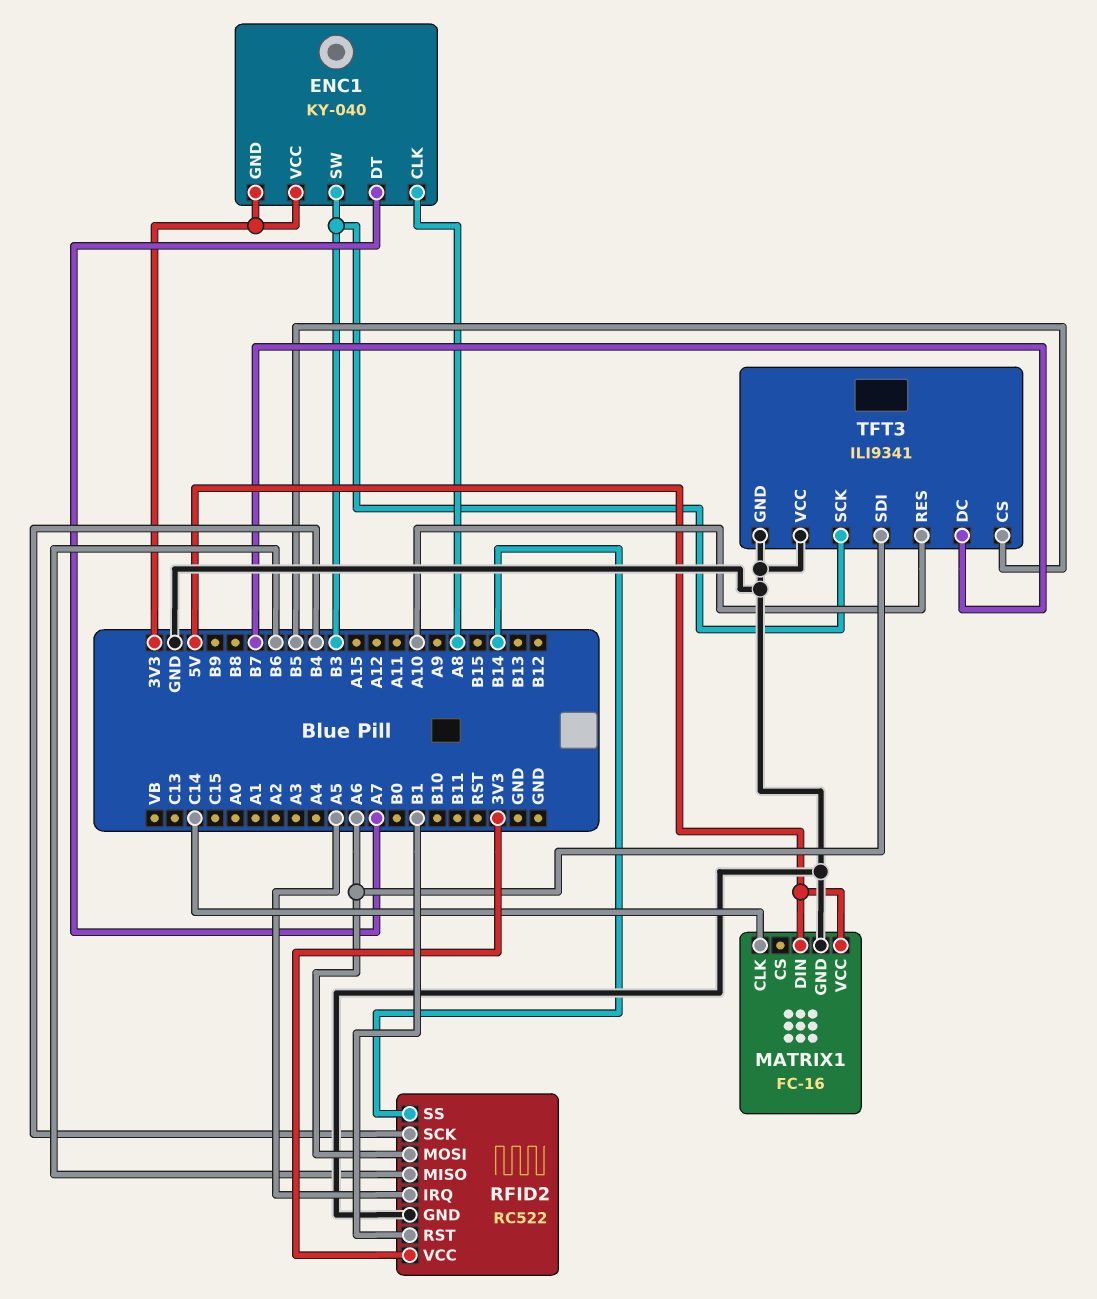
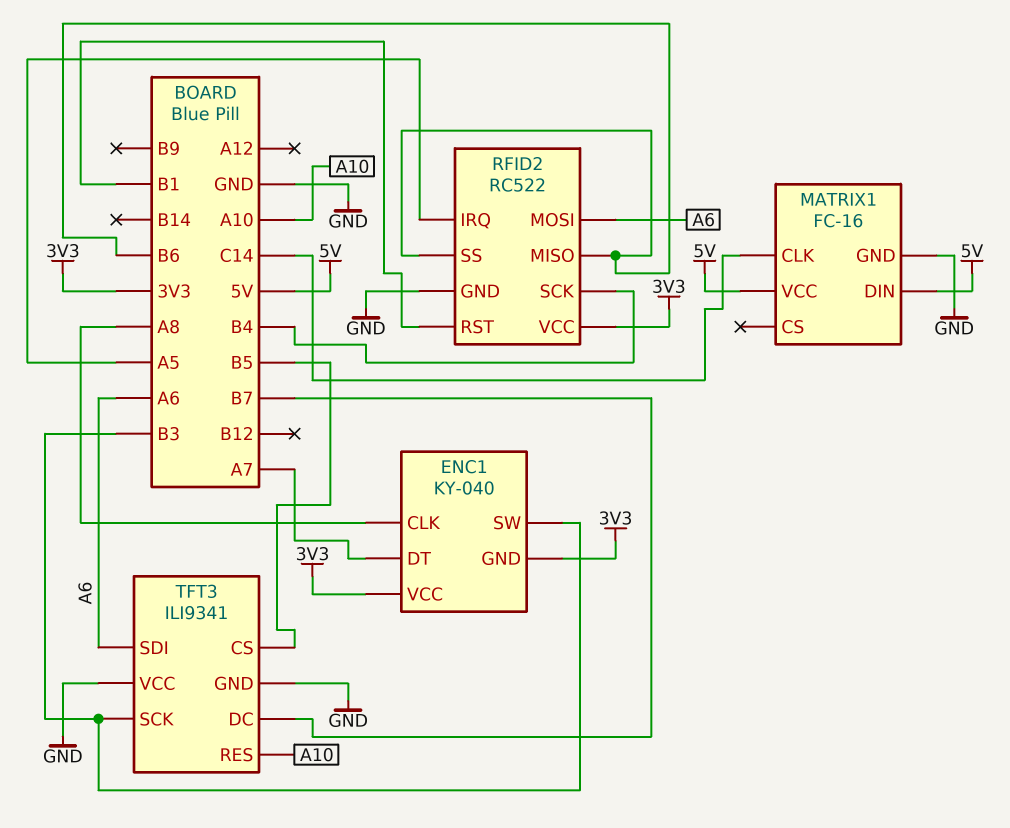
RFID2 pin SS: B14 -> B6

